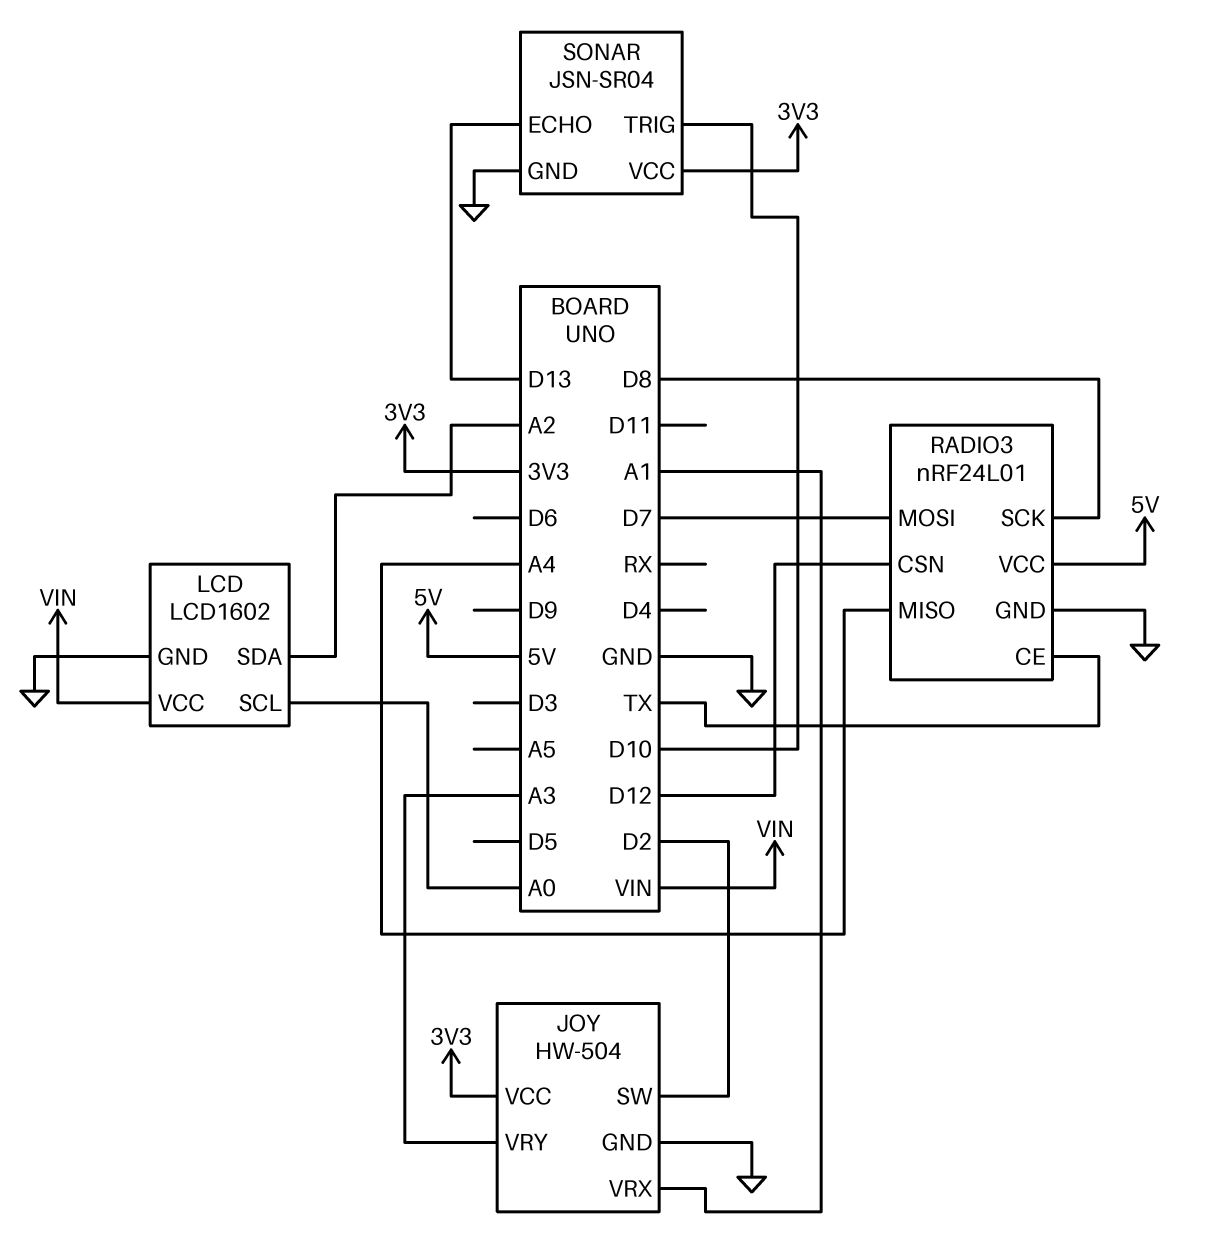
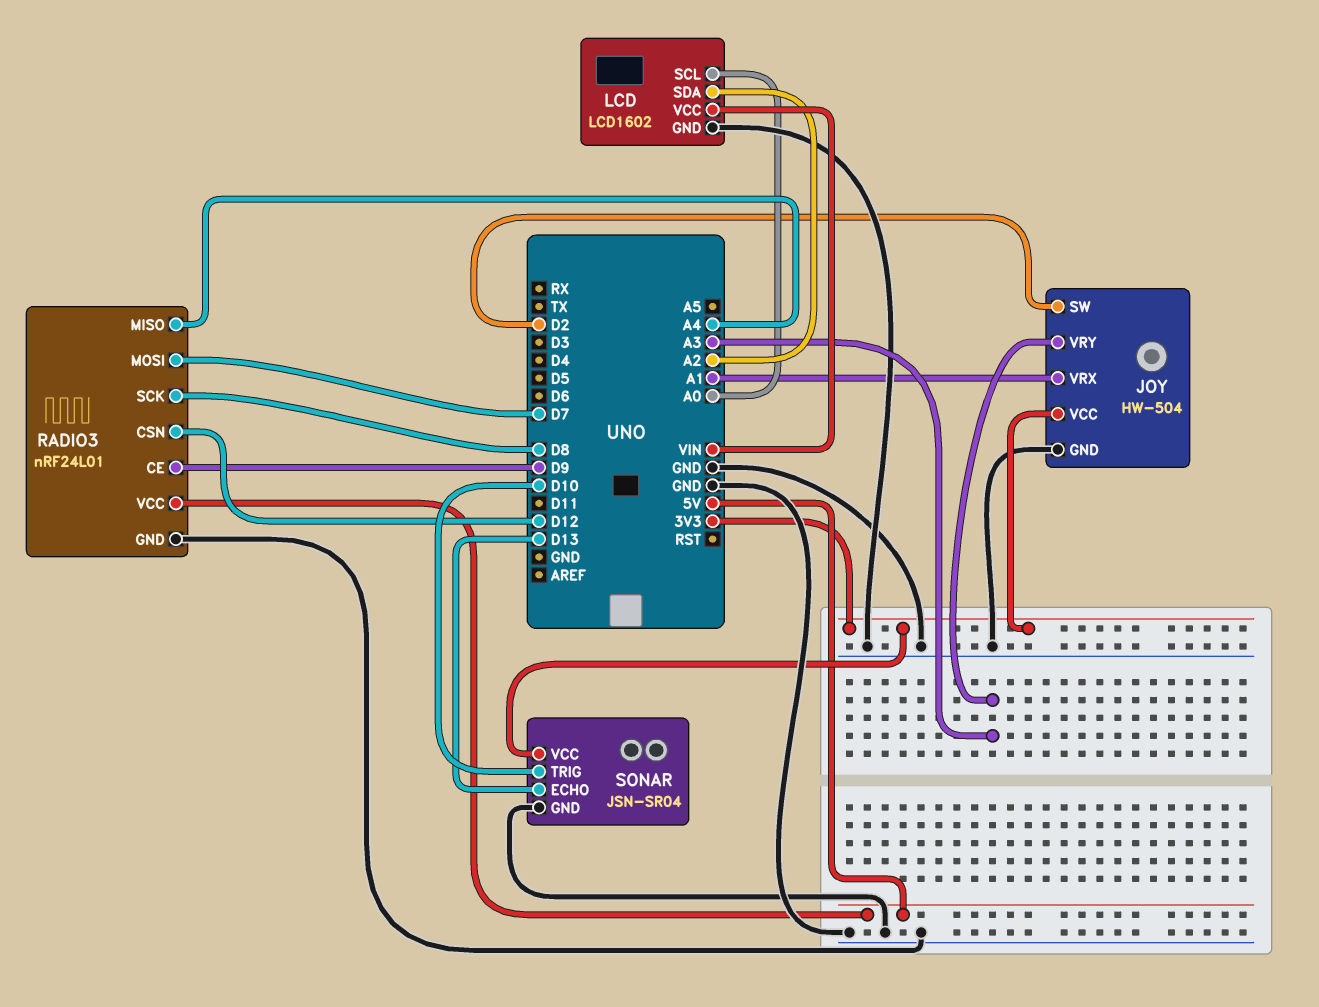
RADIO3 pin CE: TX -> D9

